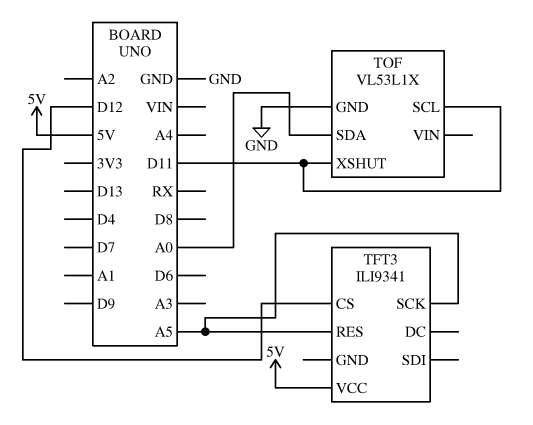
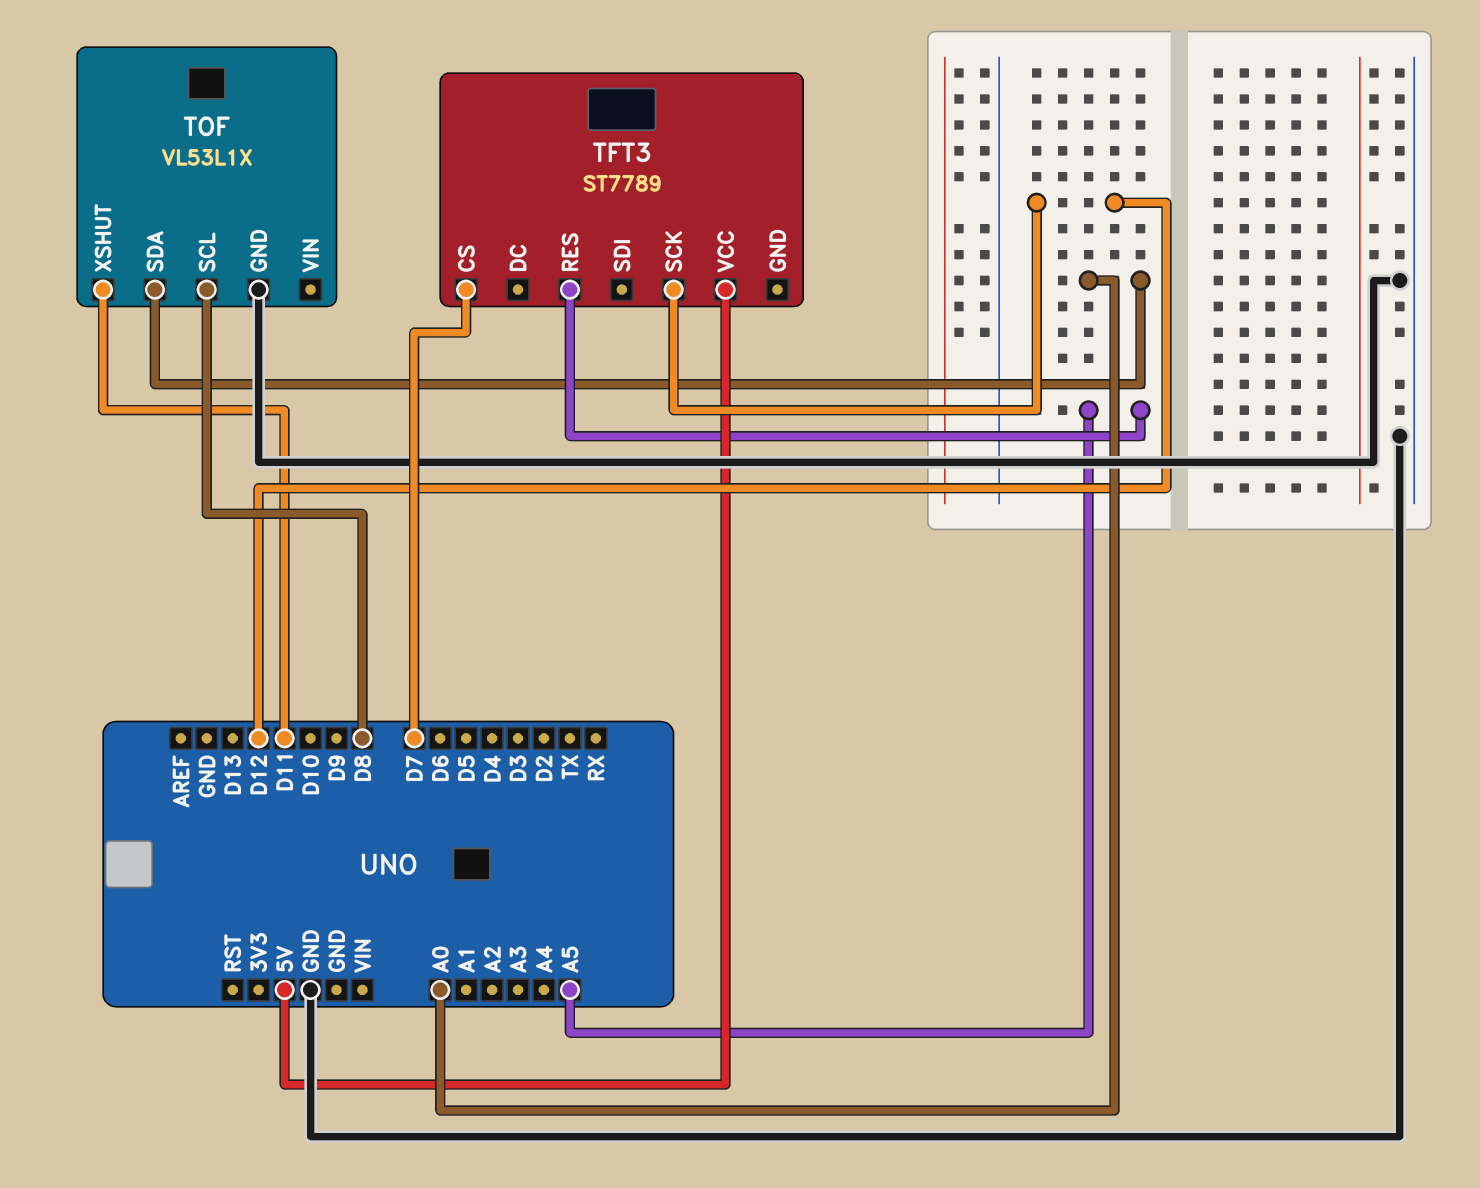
TFT3: ILI9341 -> ST7789
TFT3 pin CS: D12 -> D7
TFT3 pin SCK: A5 -> D12
TOF pin SCL: D11 -> D8

